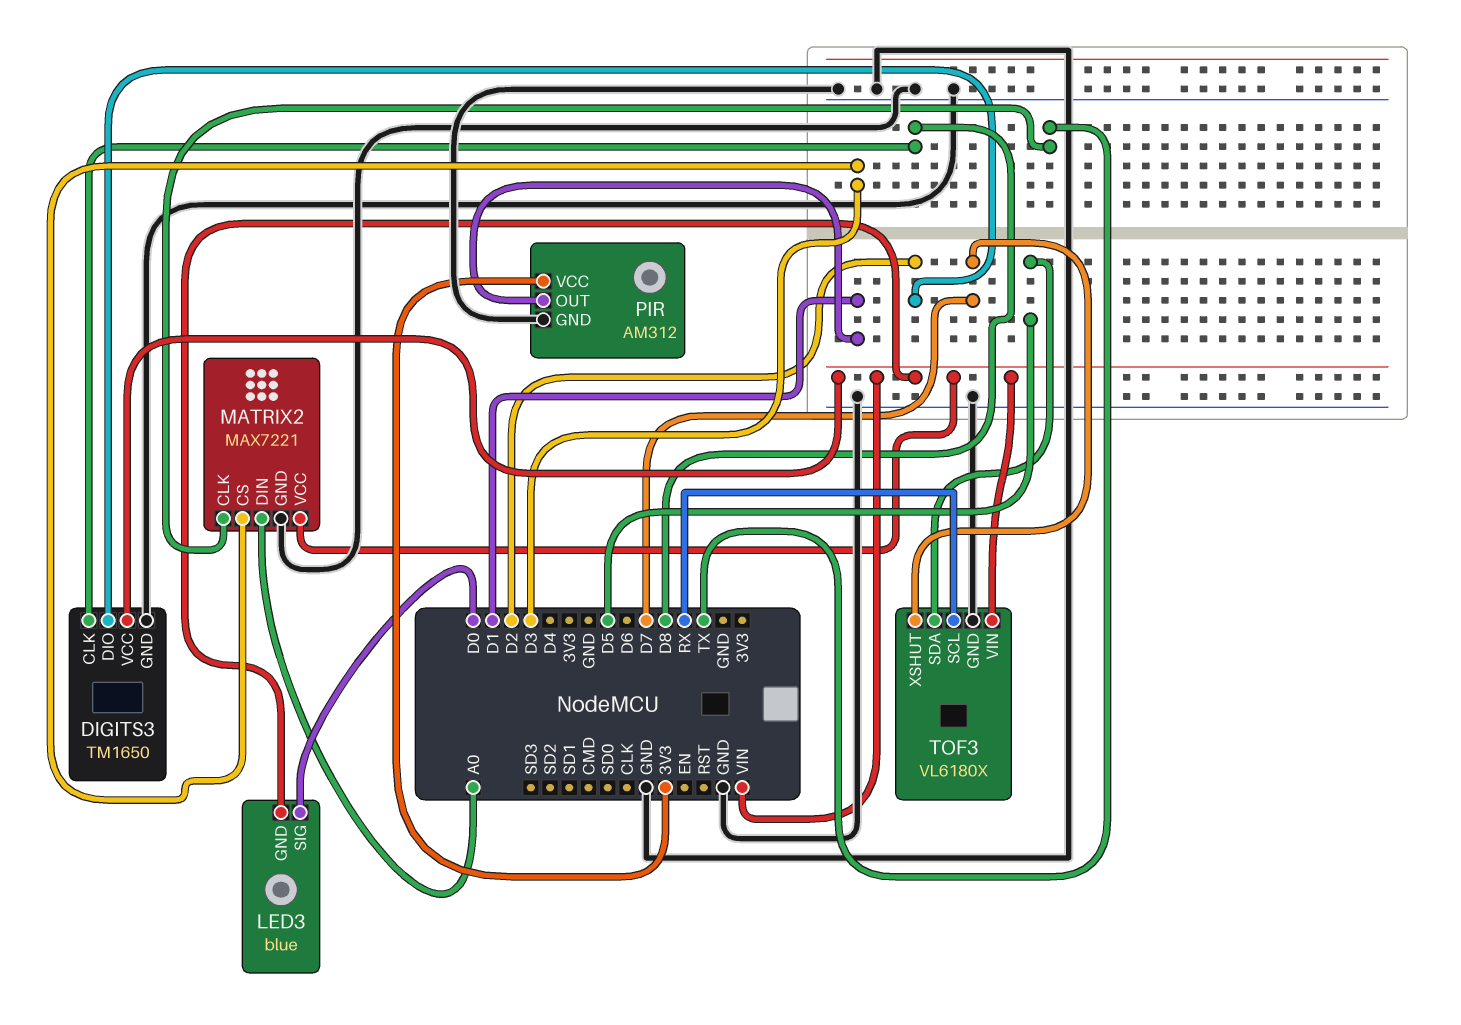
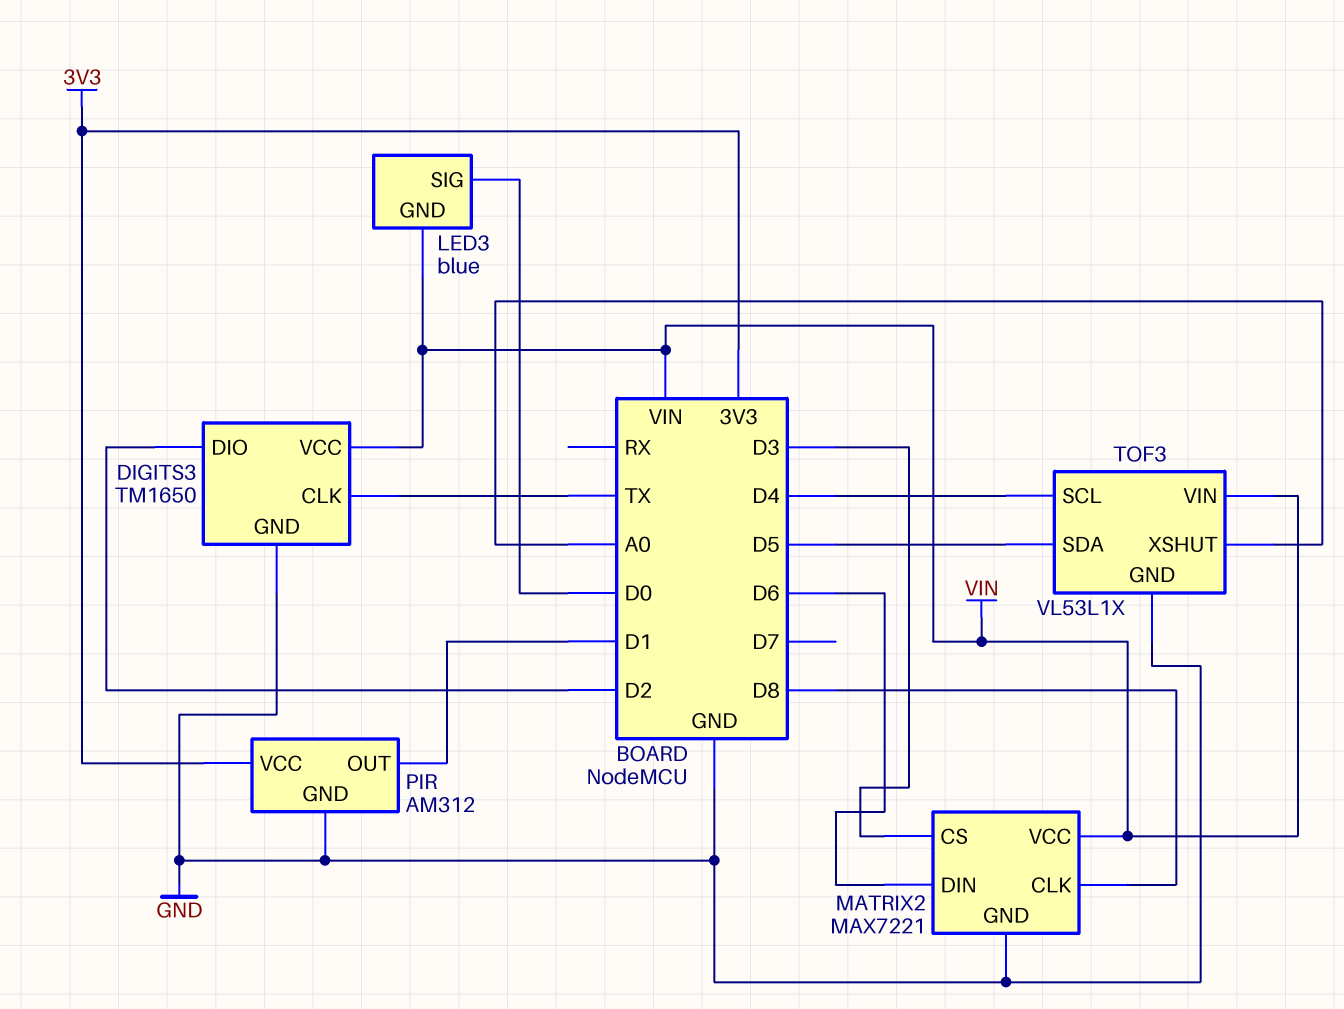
DIGITS3 pin CLK: D8 -> TX
MATRIX2 pin CLK: TX -> D8
MATRIX2 pin DIN: A0 -> D6
TOF3: VL6180X -> VL53L1X
TOF3 pin SCL: RX -> D4
TOF3 pin XSHUT: D7 -> A0

